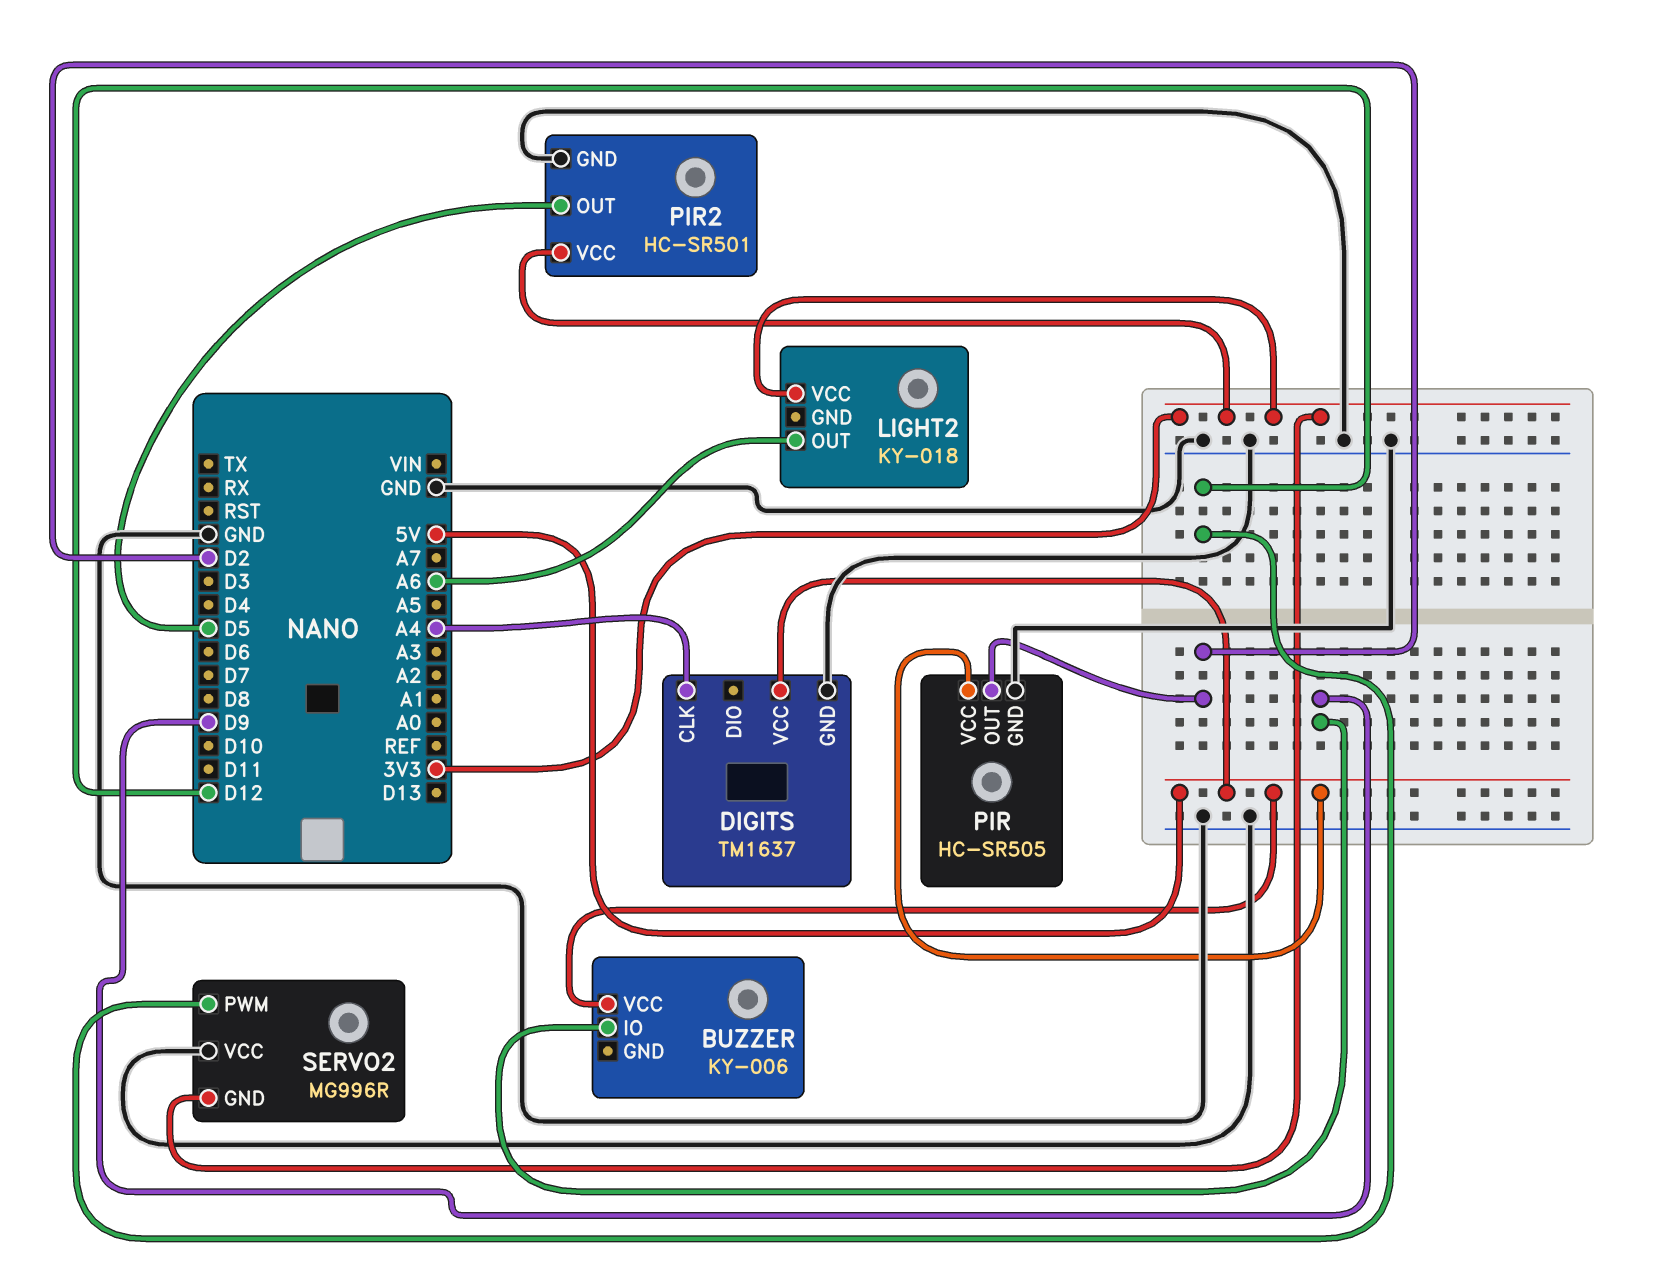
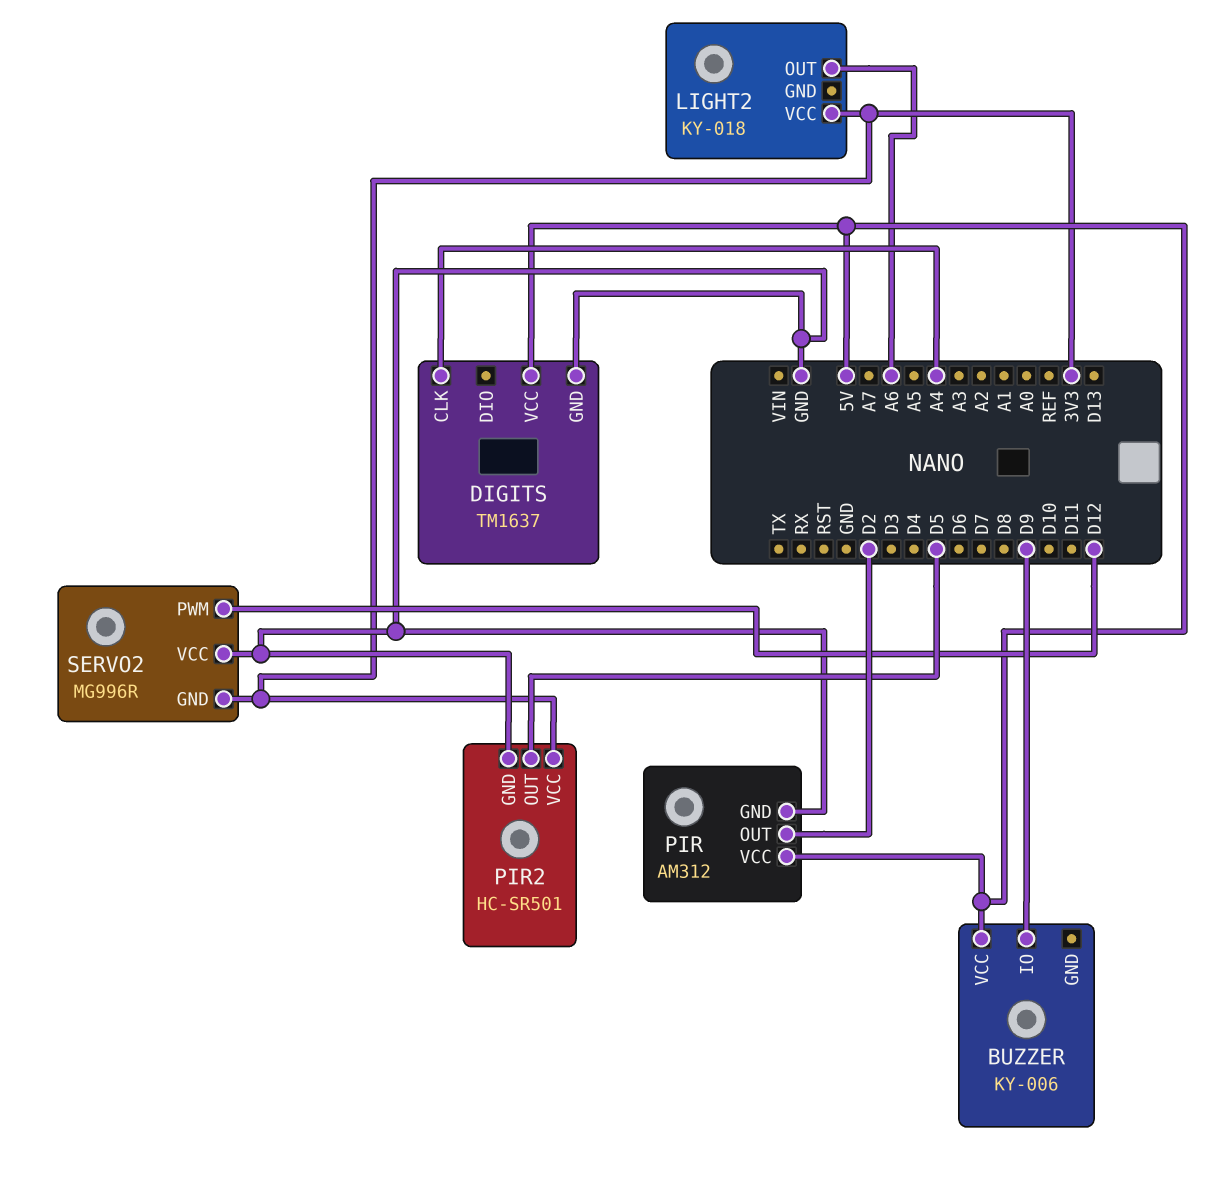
PIR: HC-SR505 -> AM312

